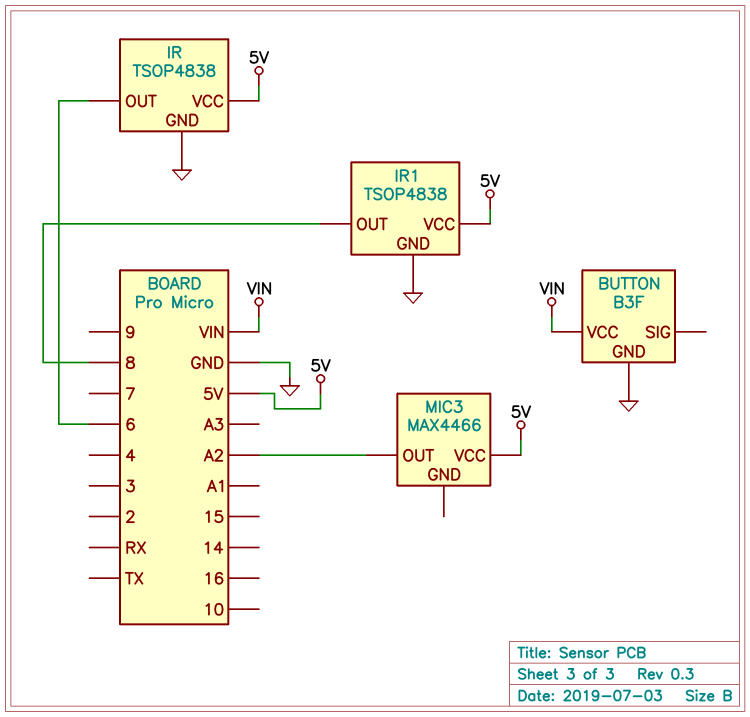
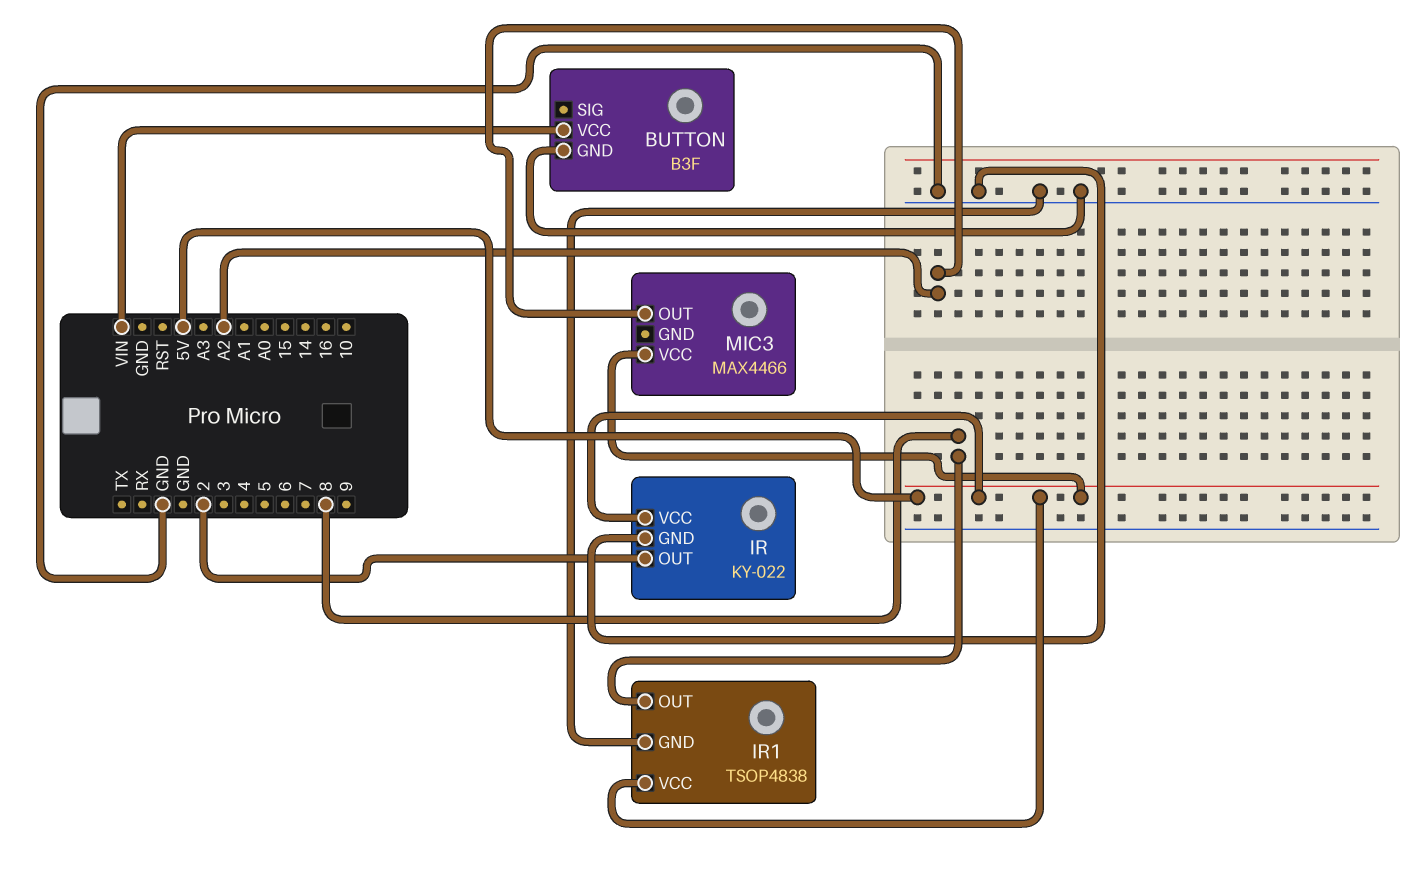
IR: TSOP4838 -> KY-022
IR pin OUT: 6 -> 2

